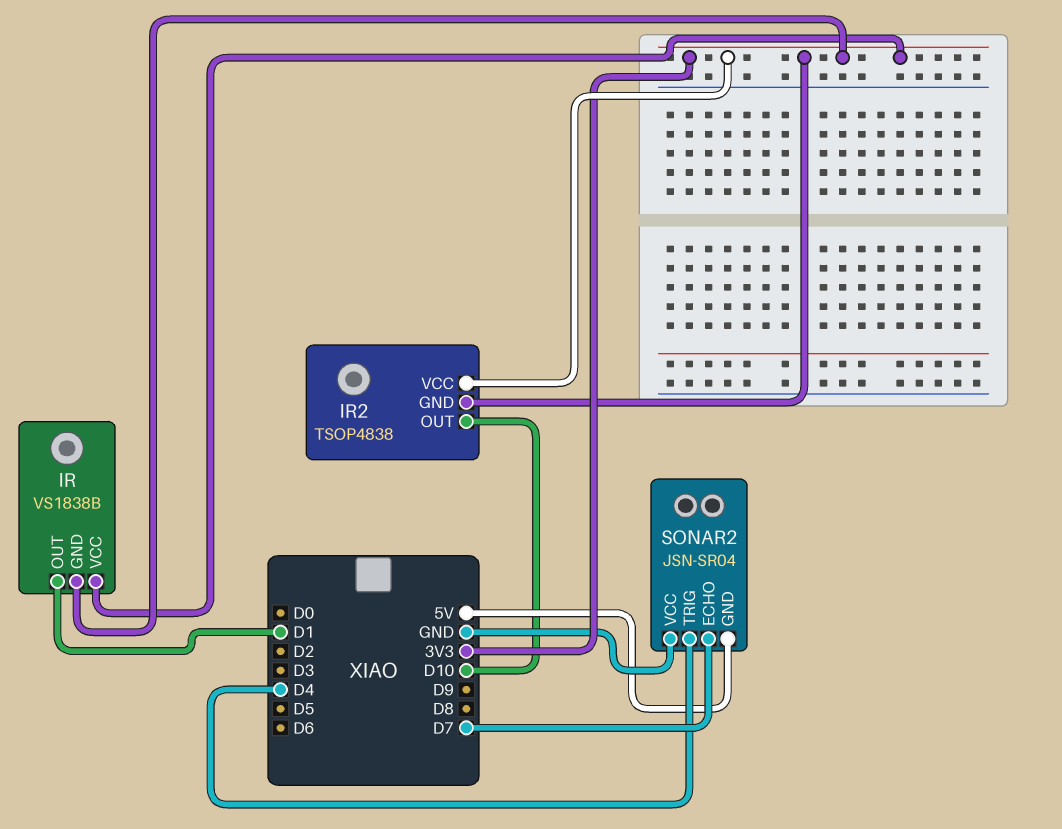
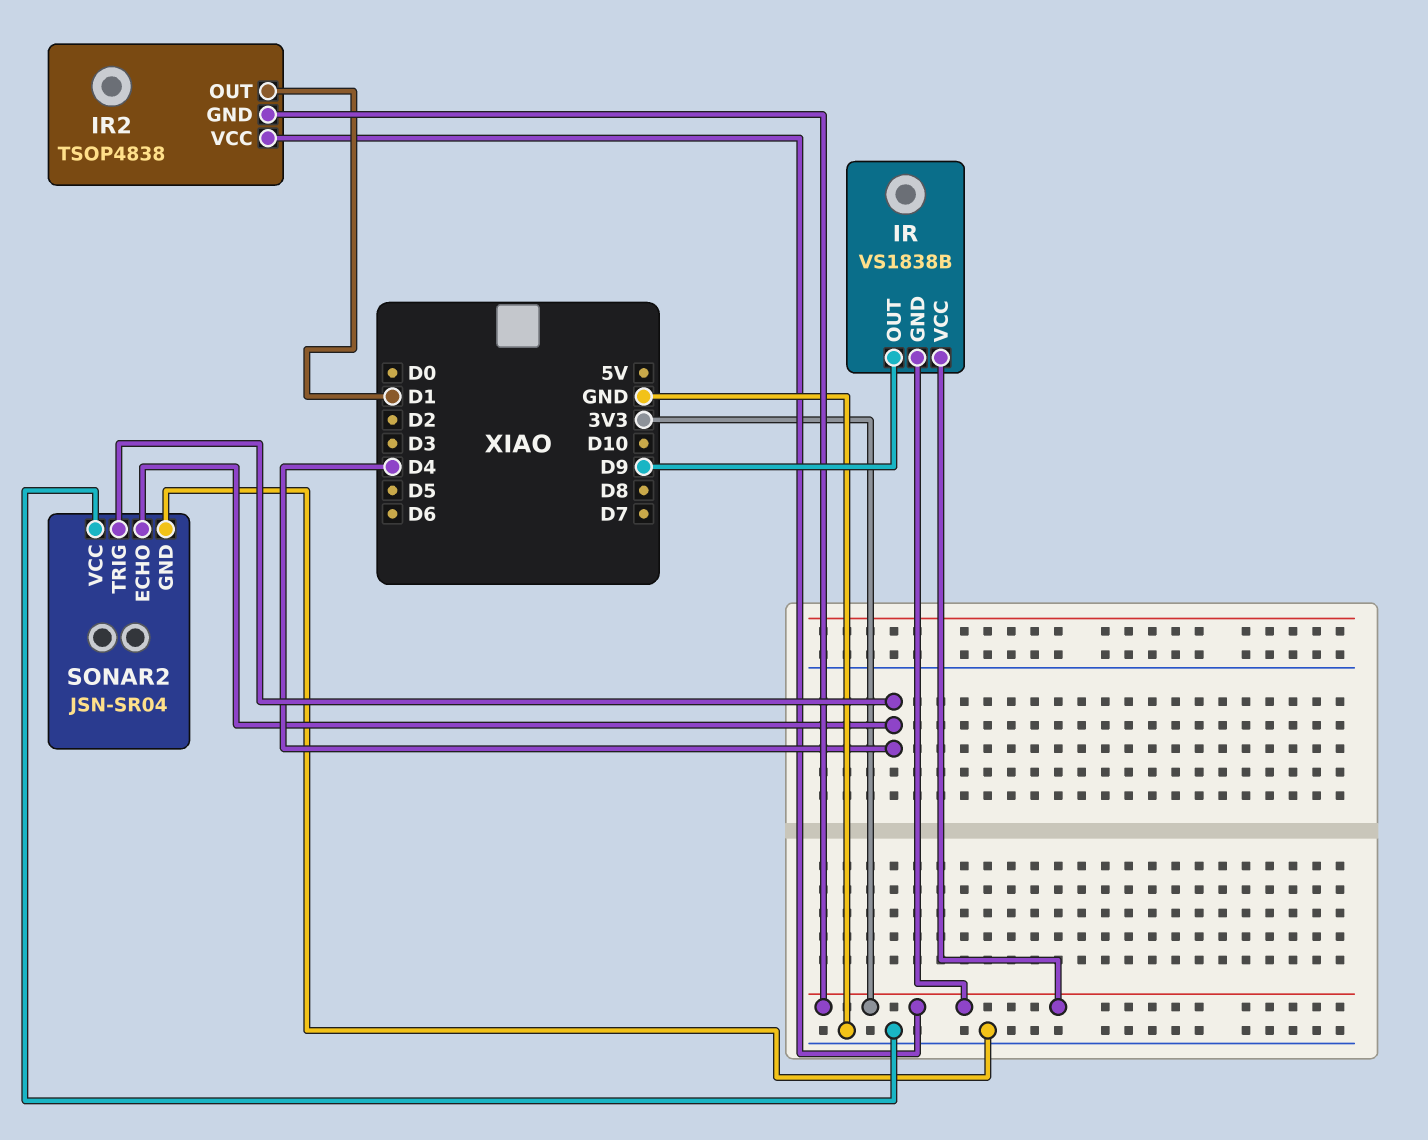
IR pin OUT: D1 -> D9
IR2 pin OUT: D10 -> D1
SONAR2 pin ECHO: D7 -> D4
SONAR2 pin GND: 5V -> GND

